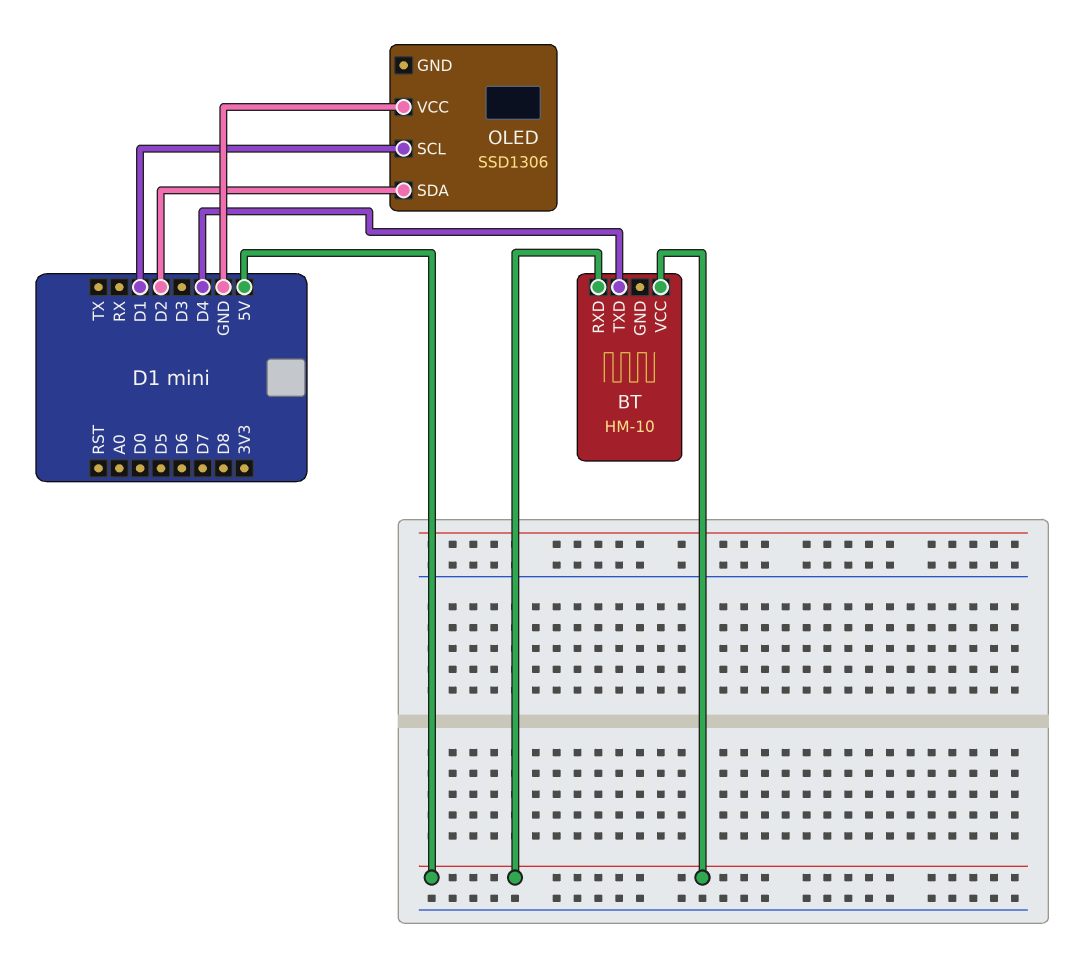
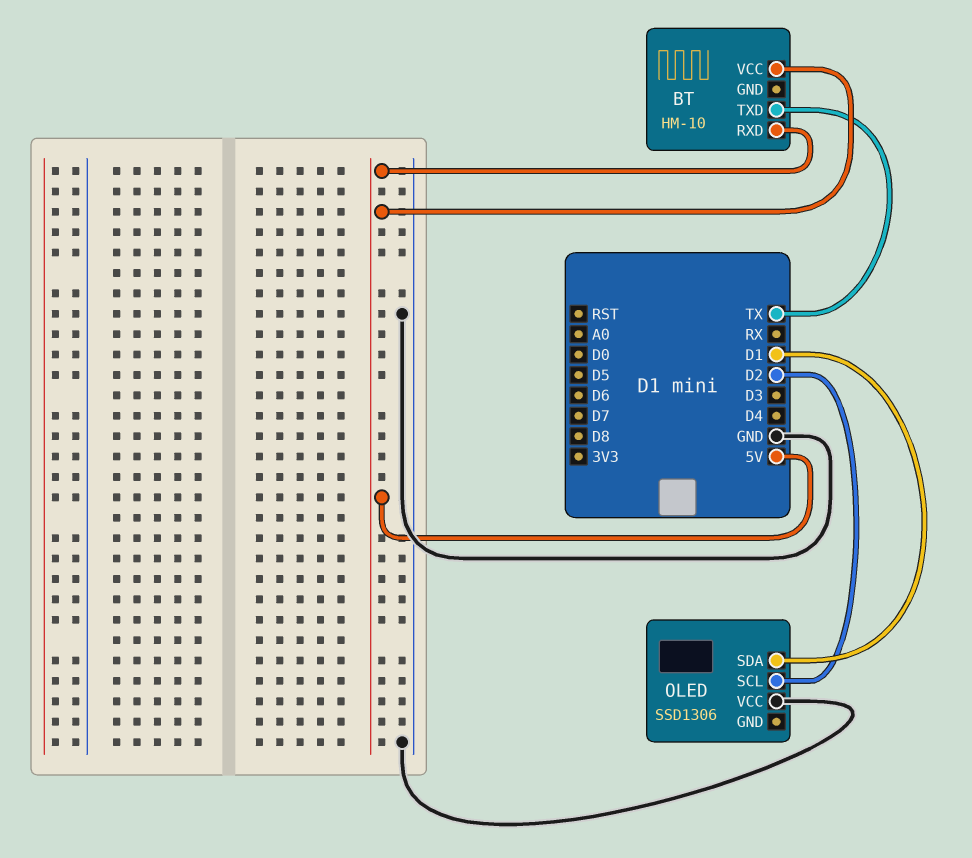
BT pin TXD: D4 -> TX
OLED pin SCL: D1 -> D2
OLED pin SDA: D2 -> D1

